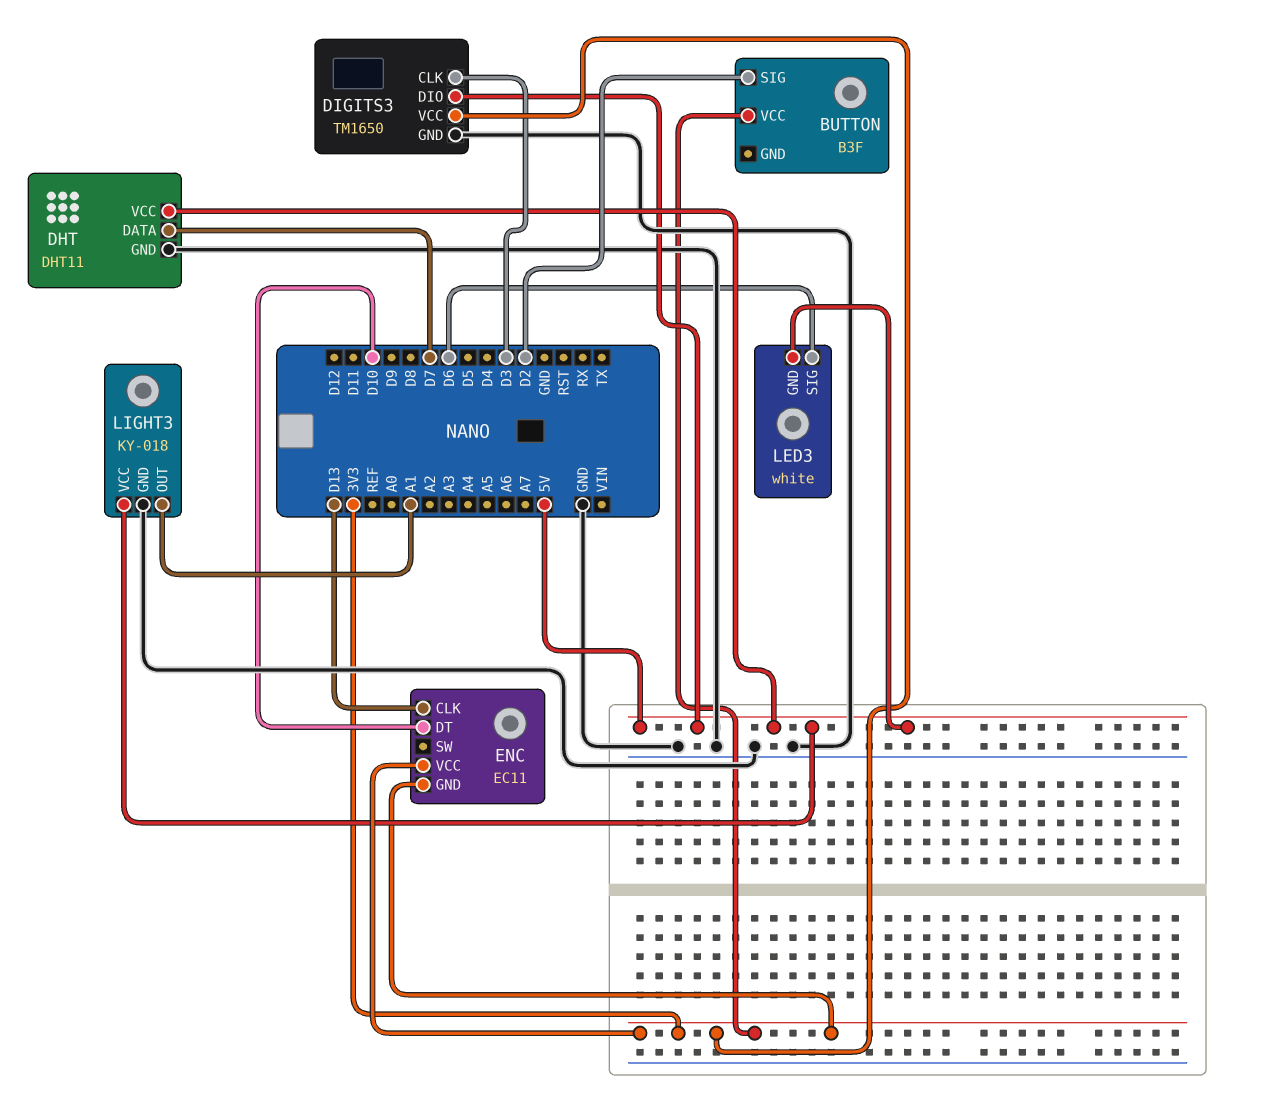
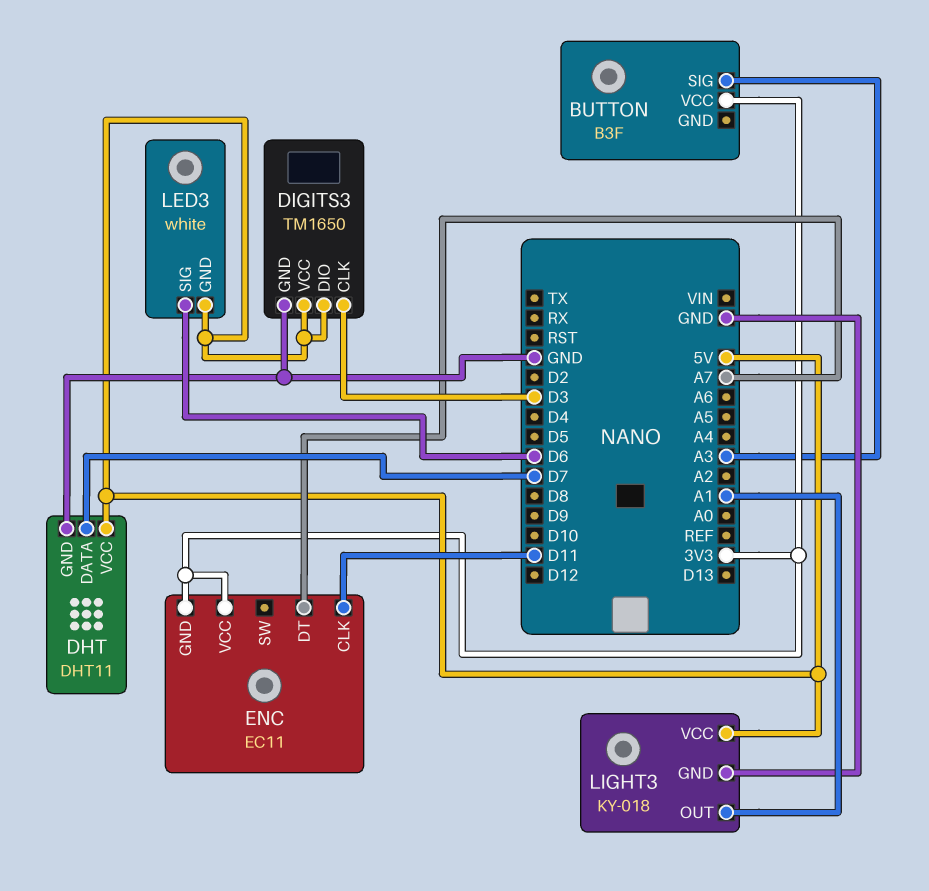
BUTTON pin SIG: D2 -> A3
DIGITS3 pin VCC: 3V3 -> 5V
ENC pin CLK: D13 -> D11
ENC pin DT: D10 -> A7

